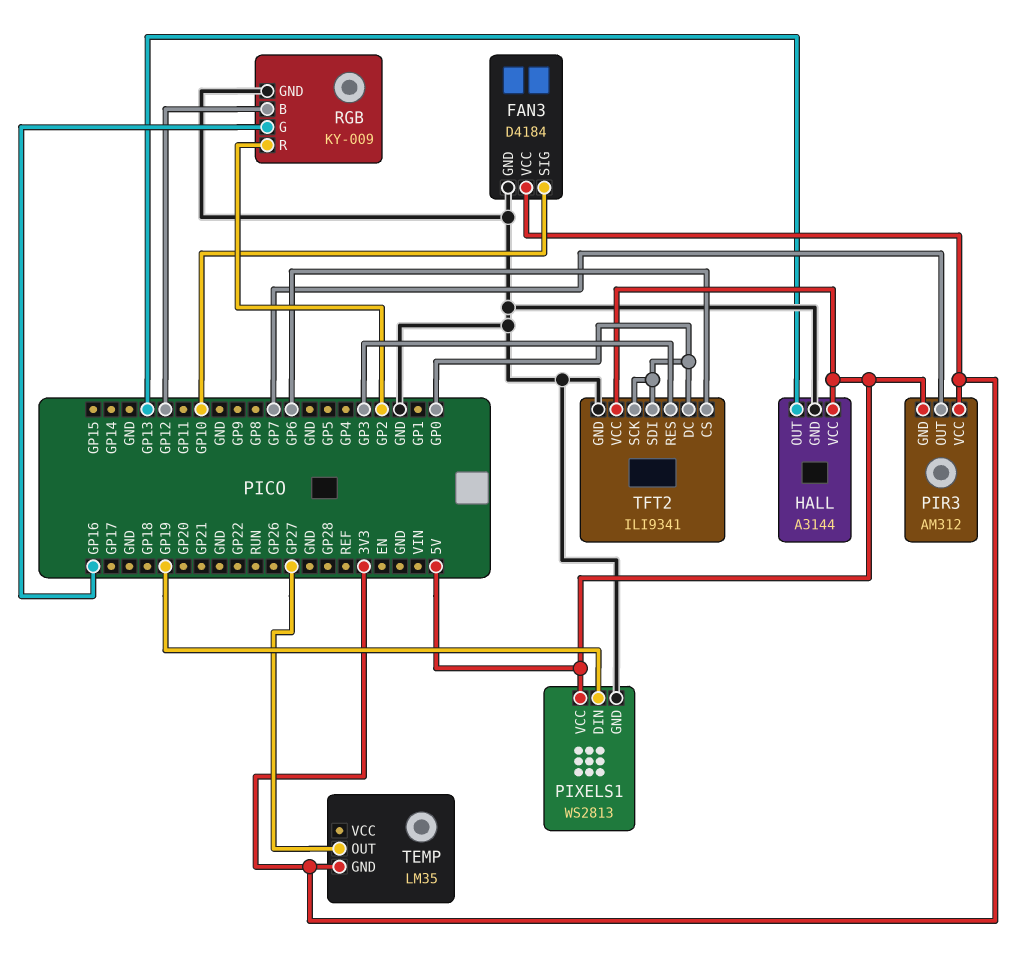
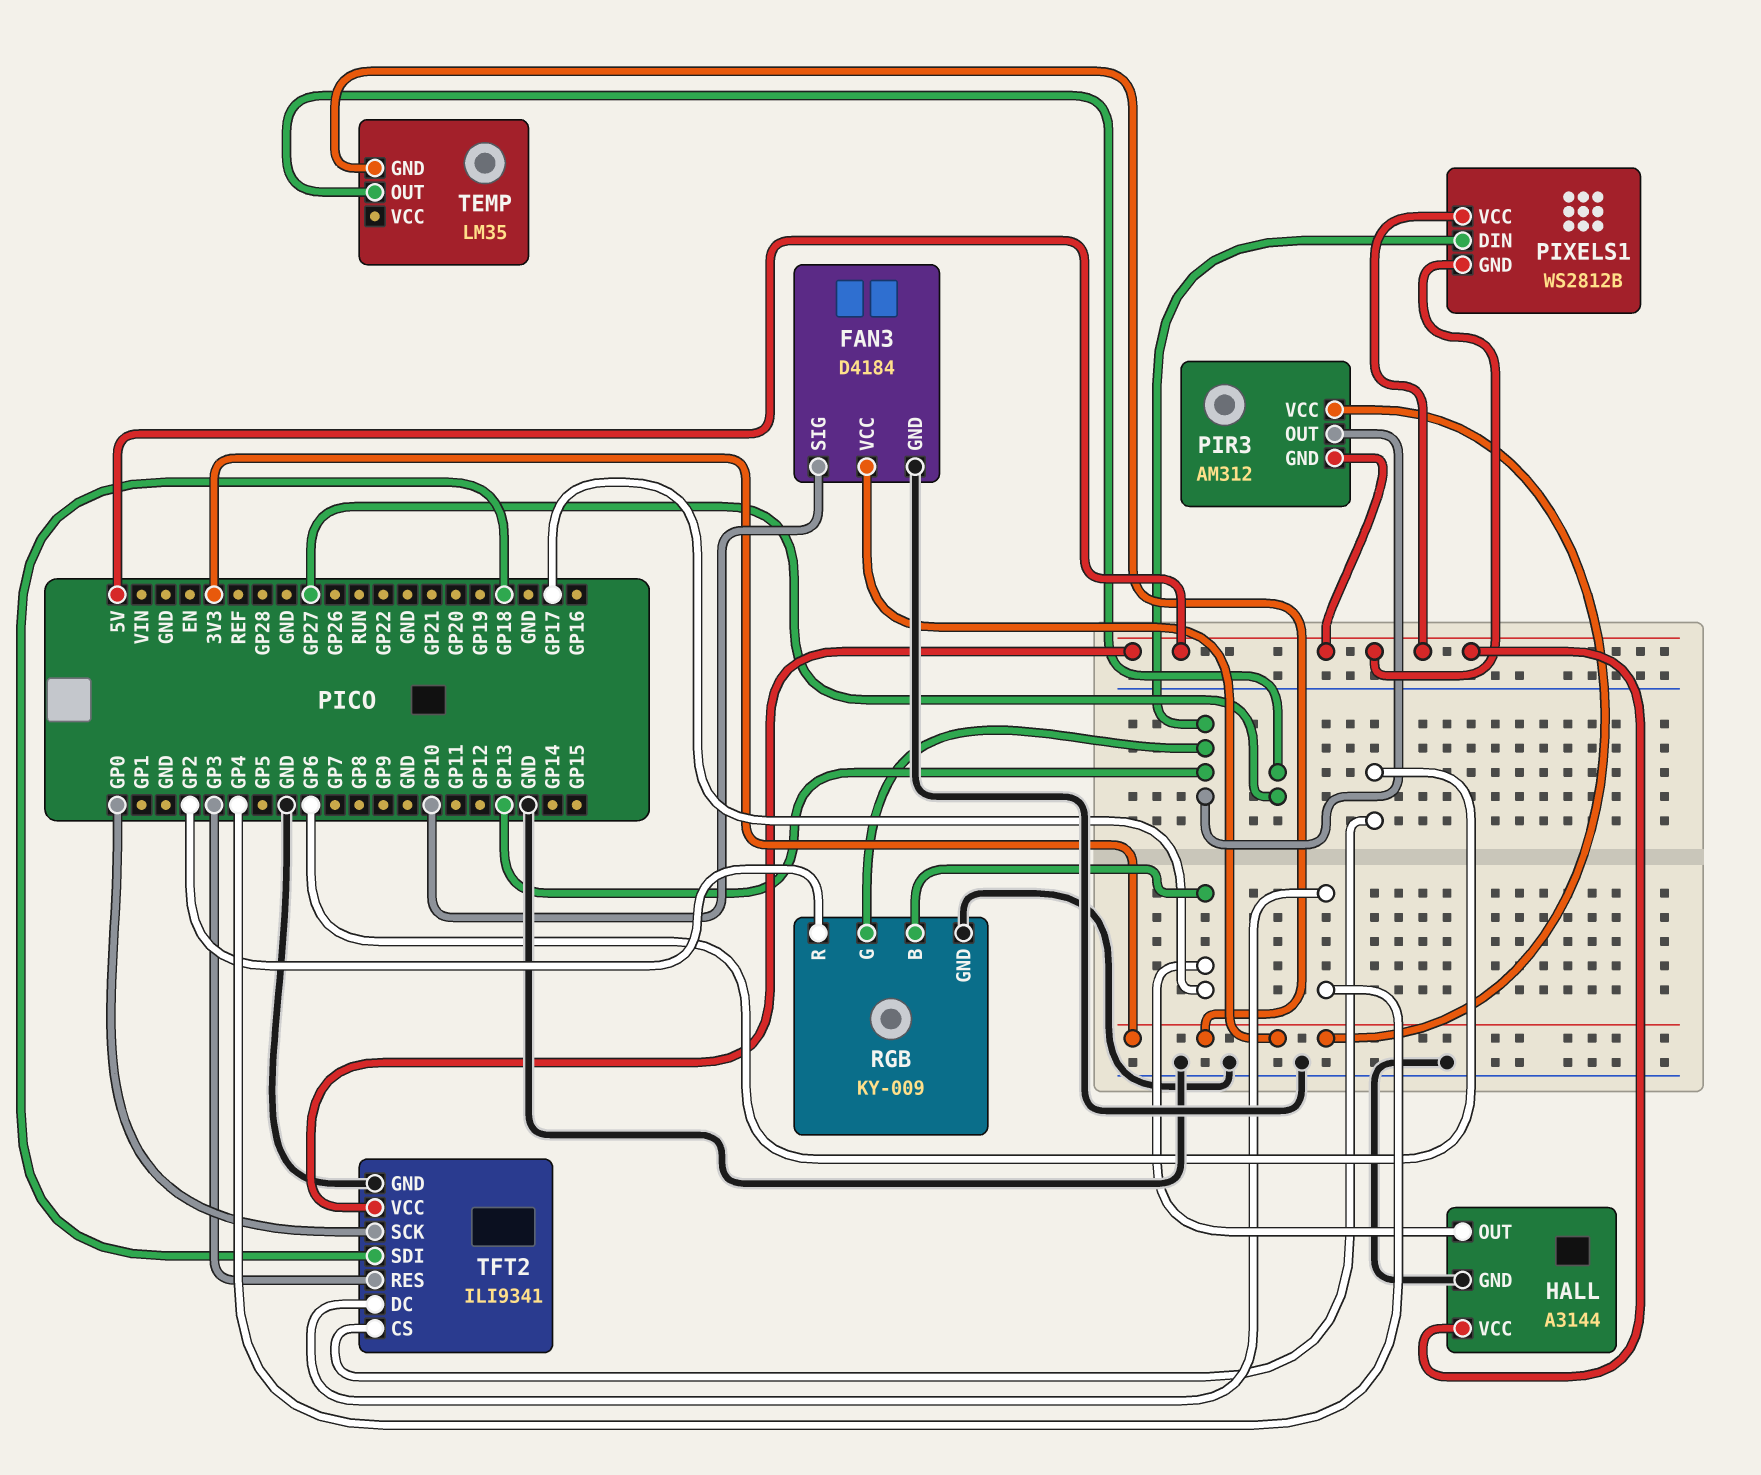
HALL pin OUT: GP13 -> GP17
PIR3 pin OUT: GP7 -> GP13
PIXELS1: WS2813 -> WS2812B
PIXELS1 pin DIN: GP19 -> GP13
PIXELS1 pin GND: GND -> 5V
RGB pin B: GP12 -> GP17
RGB pin G: GP16 -> GP13
TFT2 pin DC: GP0 -> GP4
TFT2 pin SDI: GP0 -> GP18

